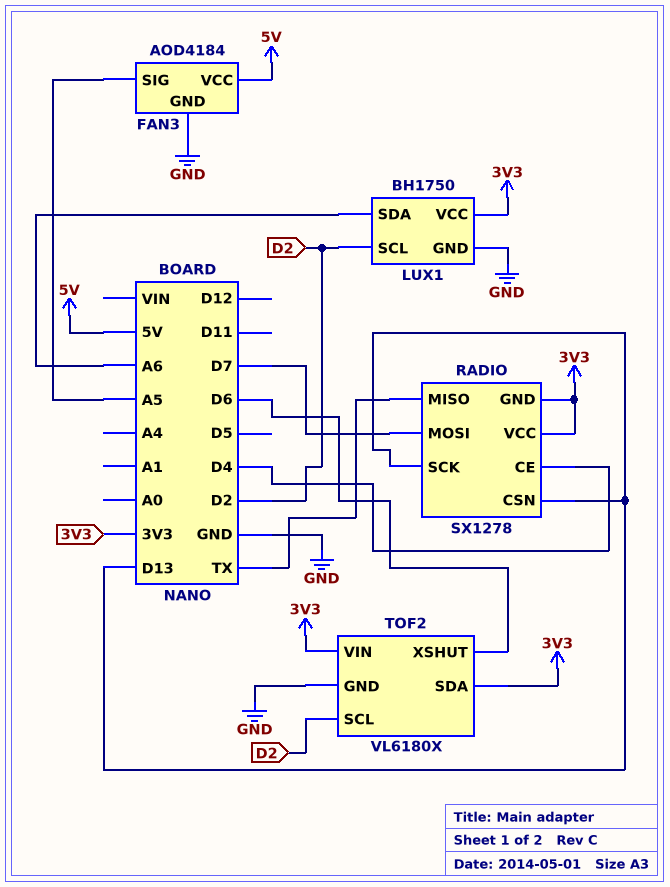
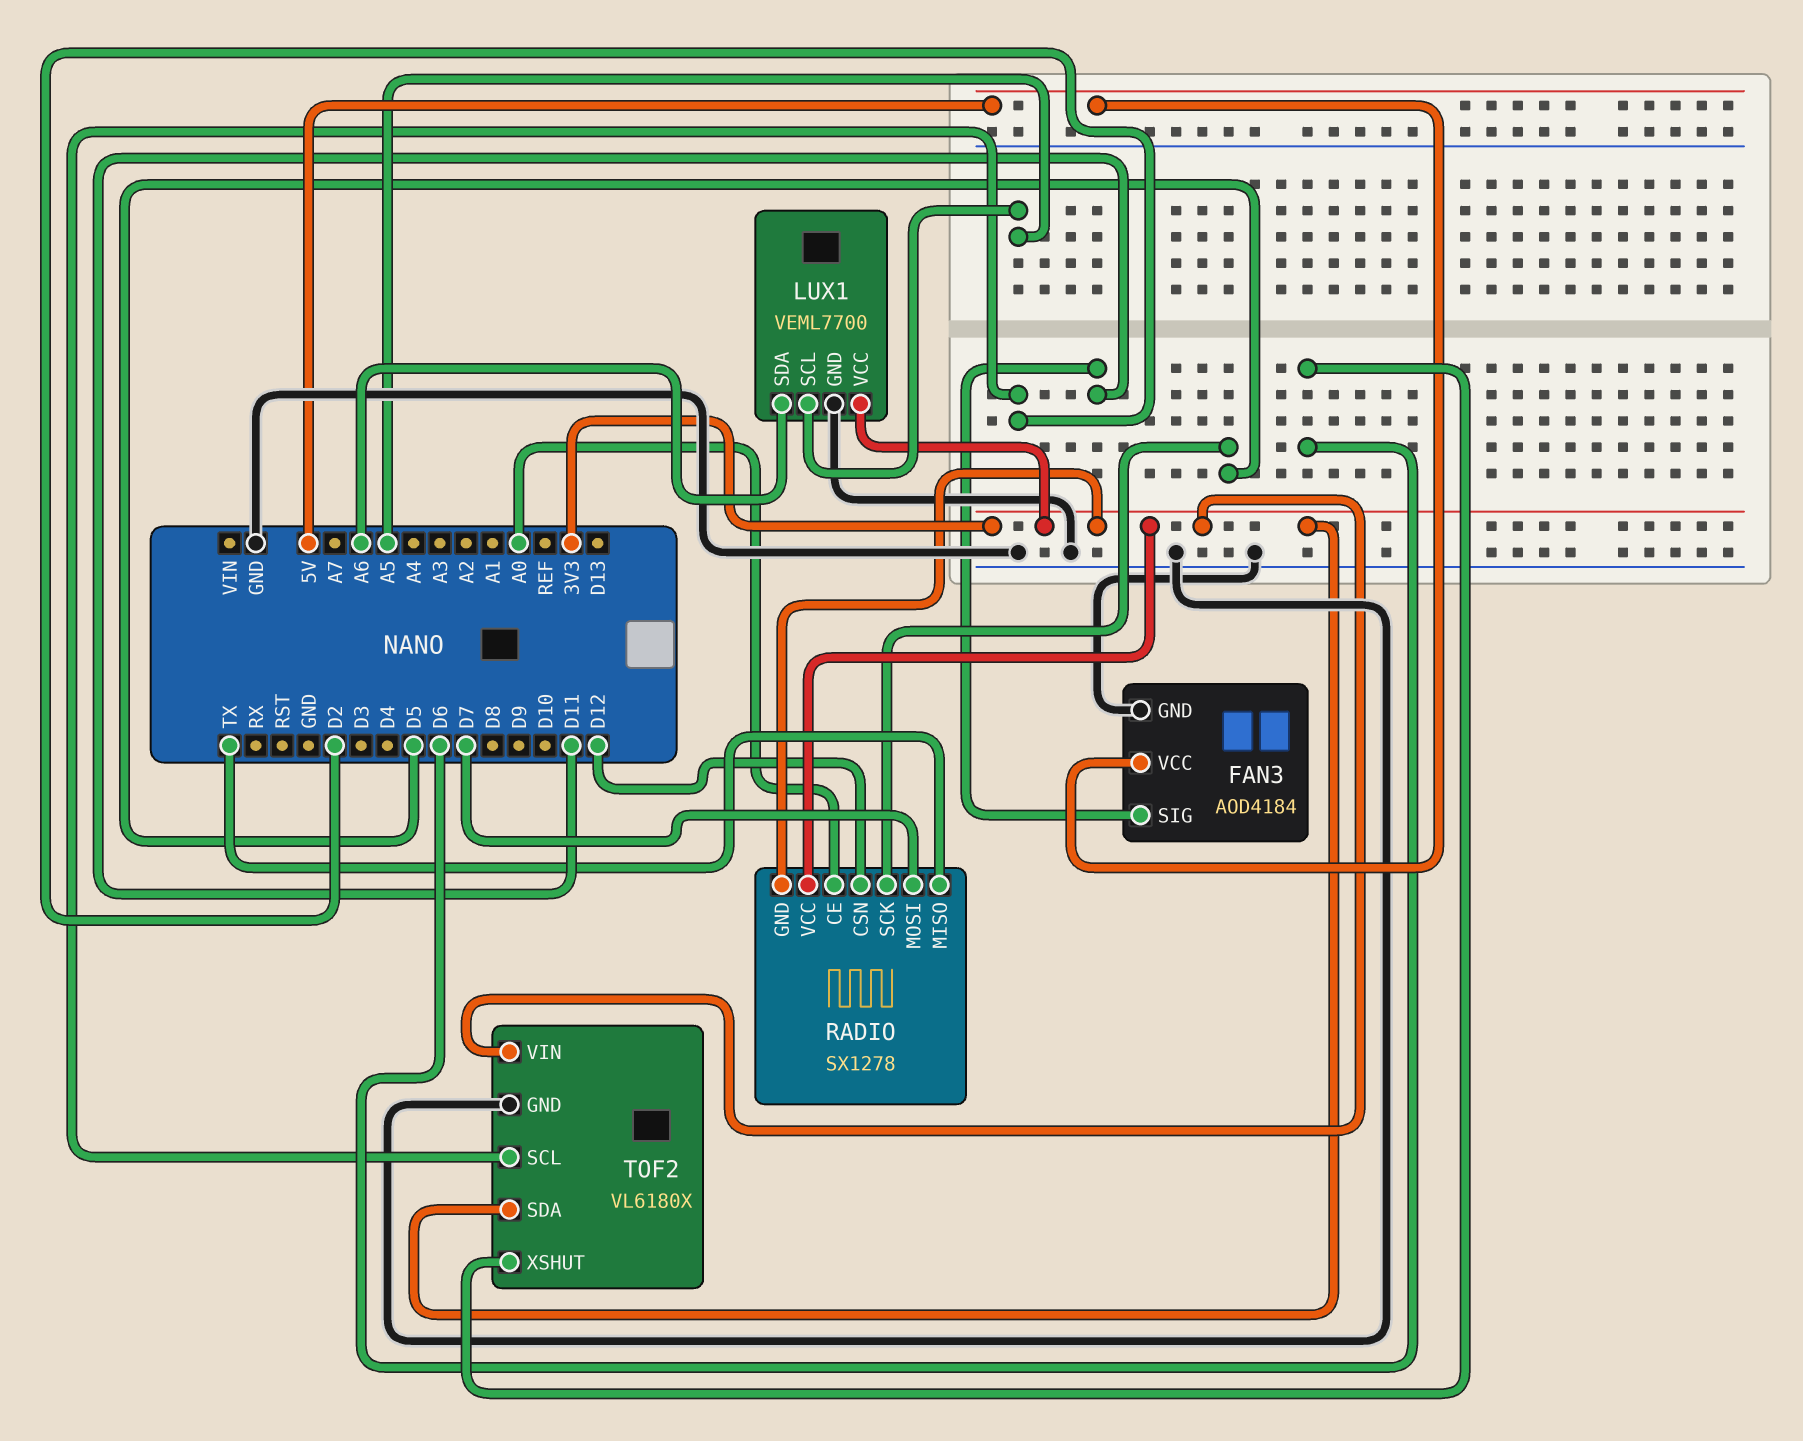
FAN3 pin SIG: A5 -> D11
LUX1: BH1750 -> VEML7700
LUX1 pin SCL: D2 -> A5
RADIO pin CE: D4 -> A0
RADIO pin CSN: D13 -> D12
RADIO pin SCK: D13 -> D5

